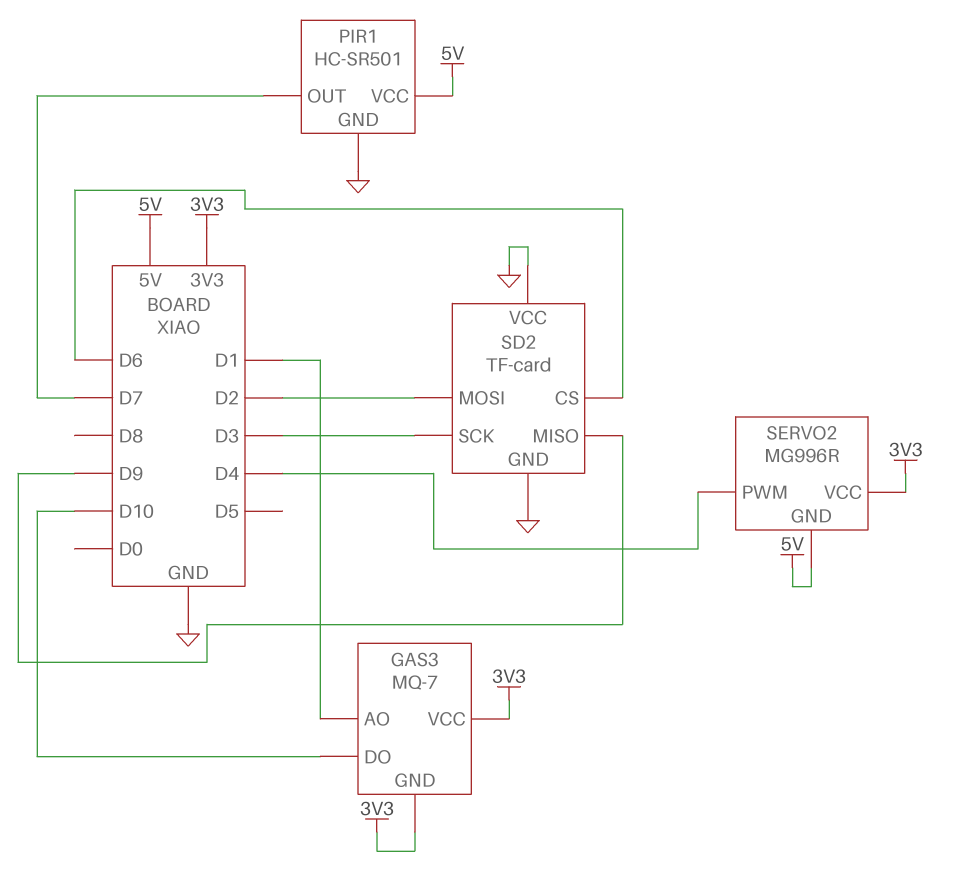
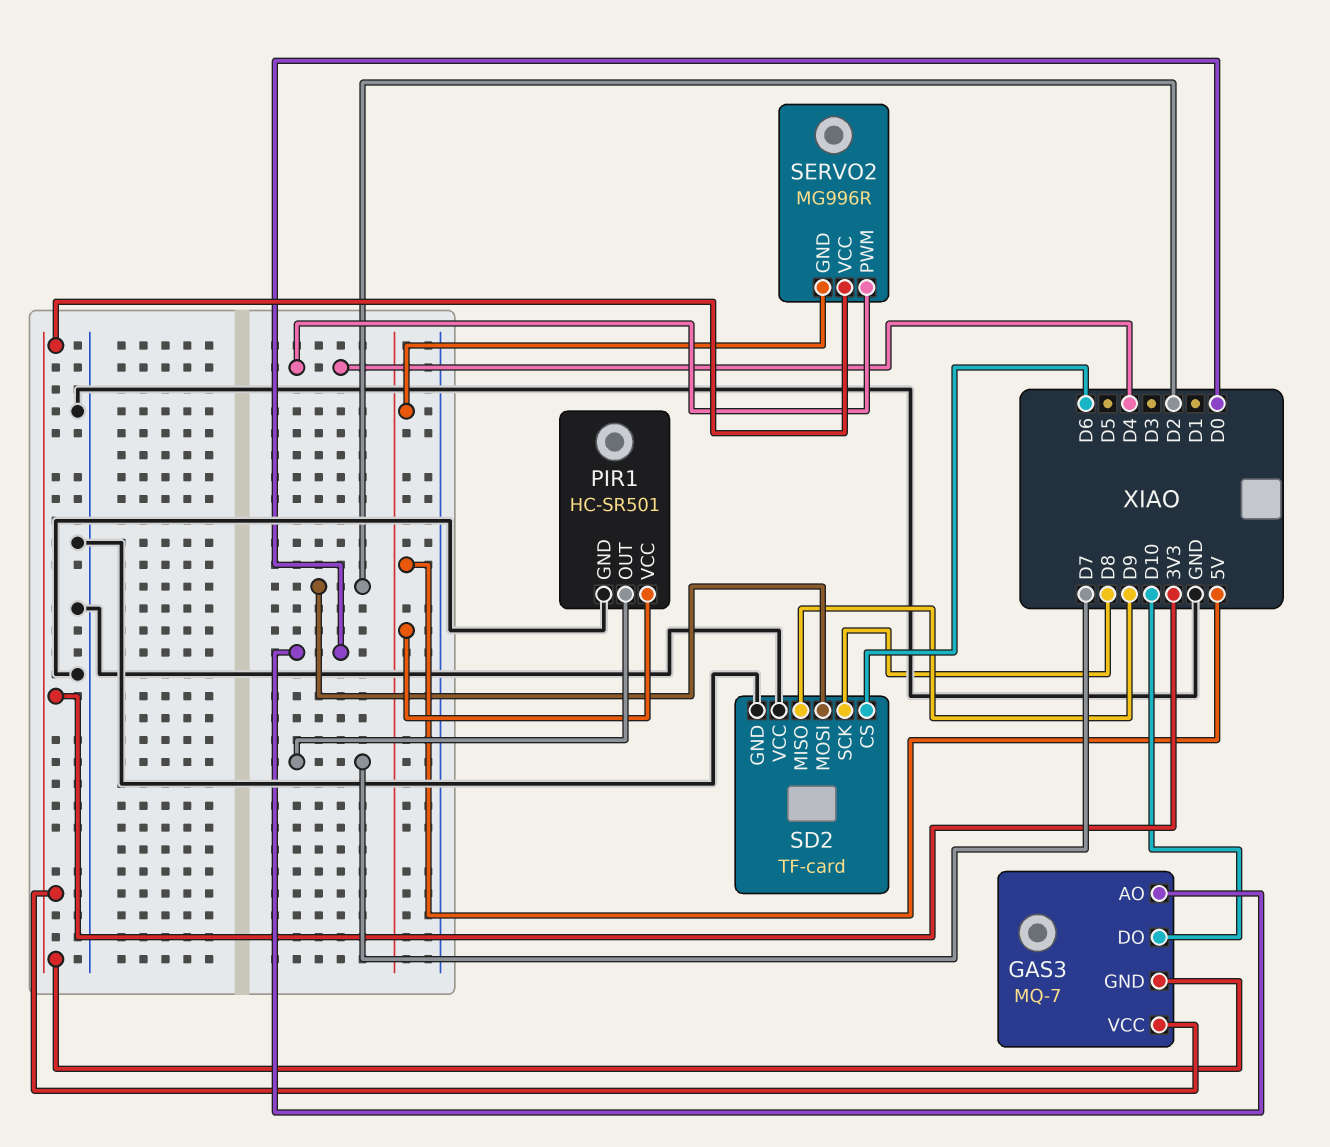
GAS3 pin AO: D1 -> D0
SD2 pin SCK: D3 -> D8

